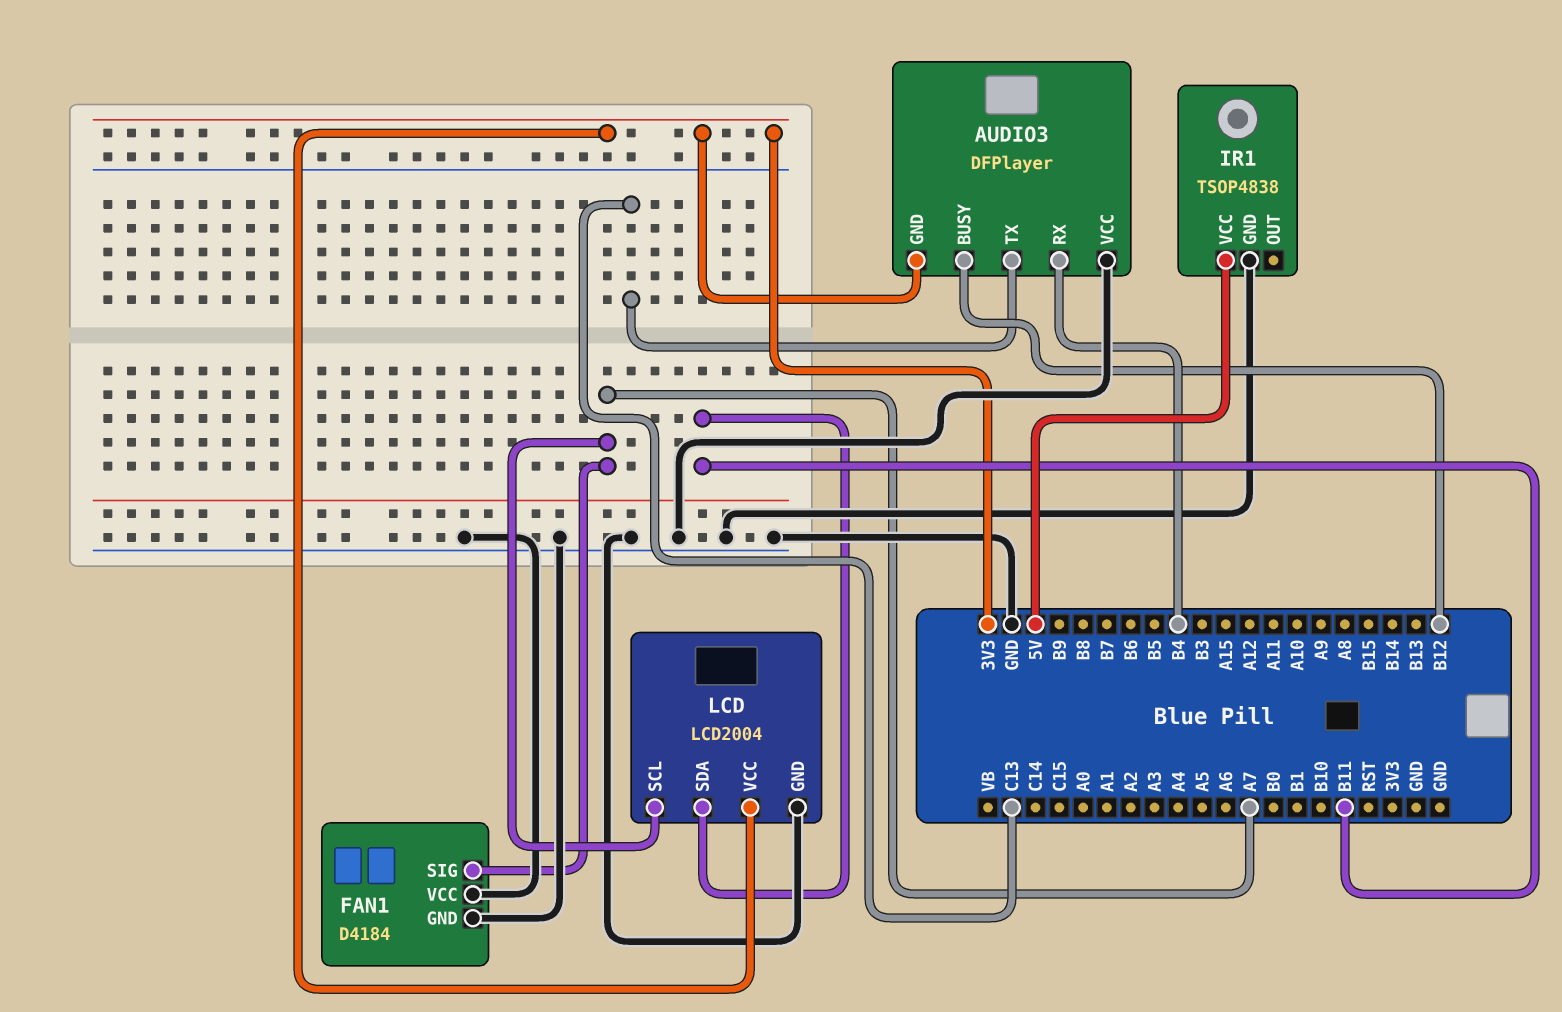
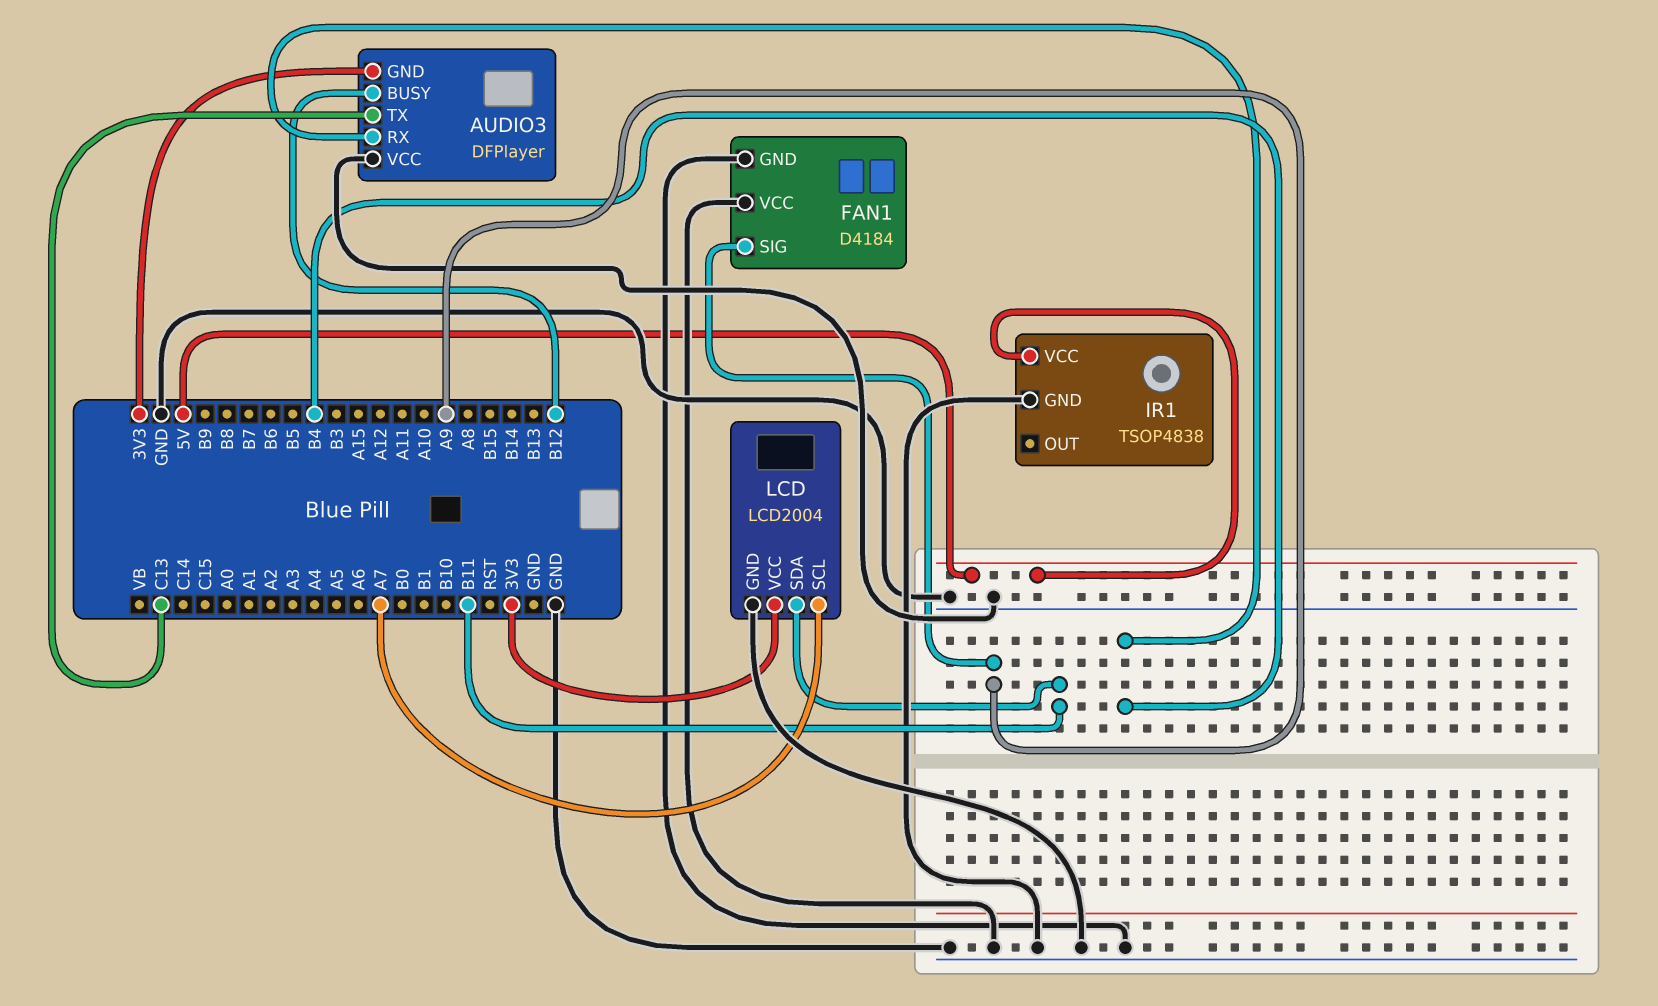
FAN1 pin SIG: A7 -> A9

